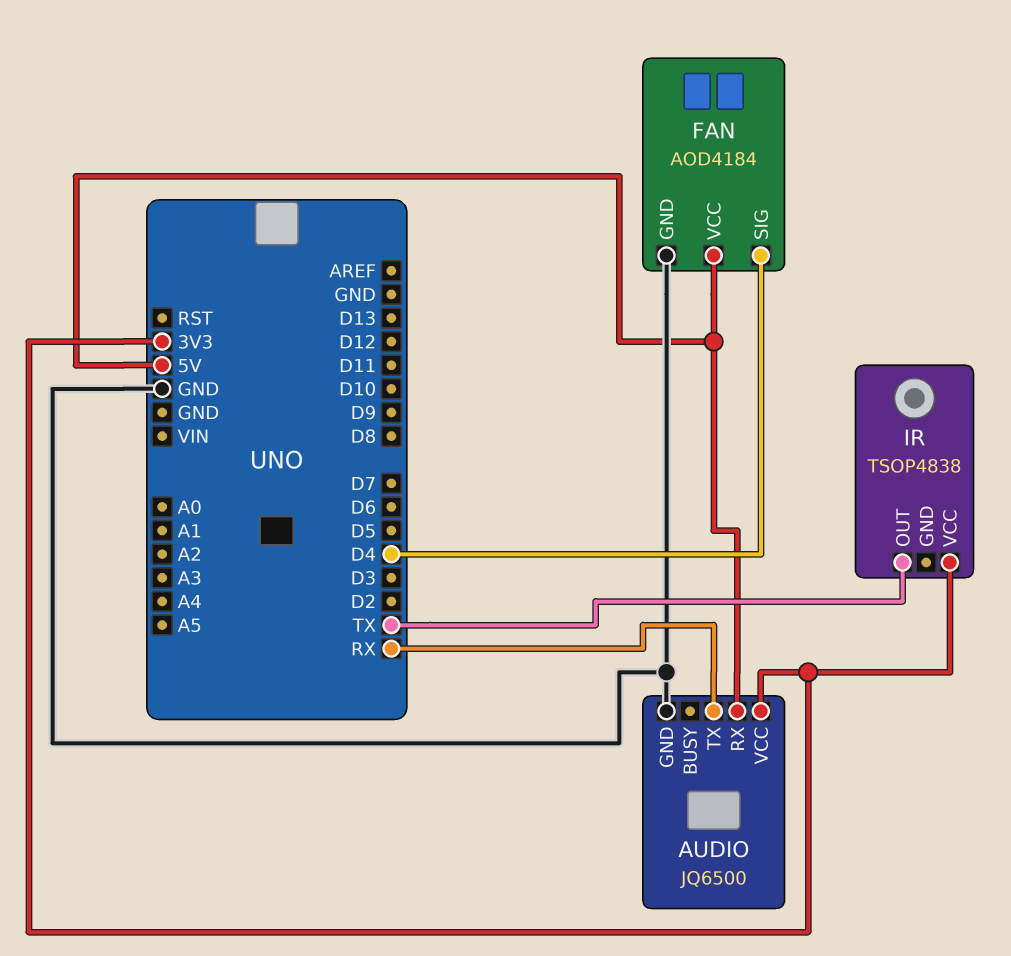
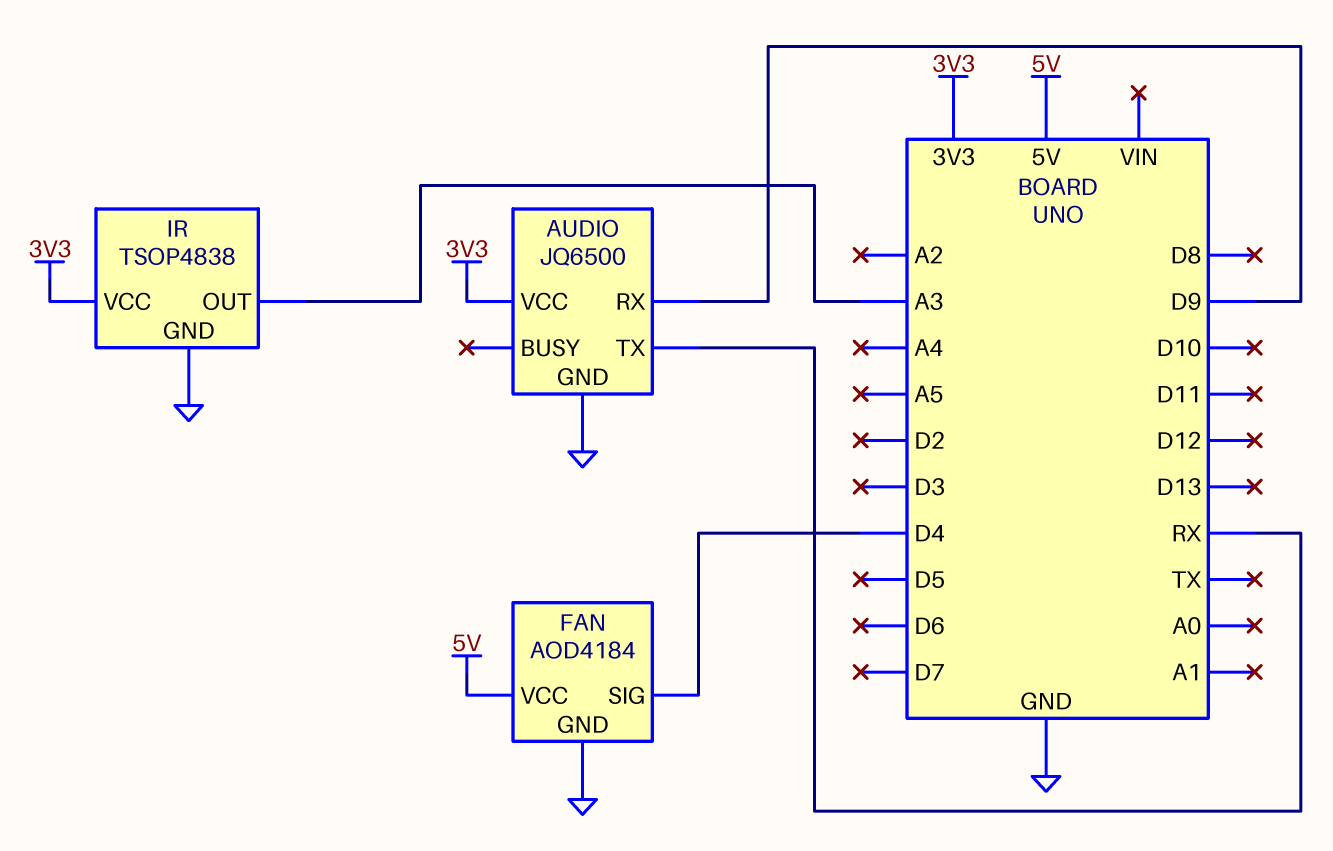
AUDIO pin RX: 5V -> D9
IR pin GND: none -> GND
IR pin OUT: TX -> A3

